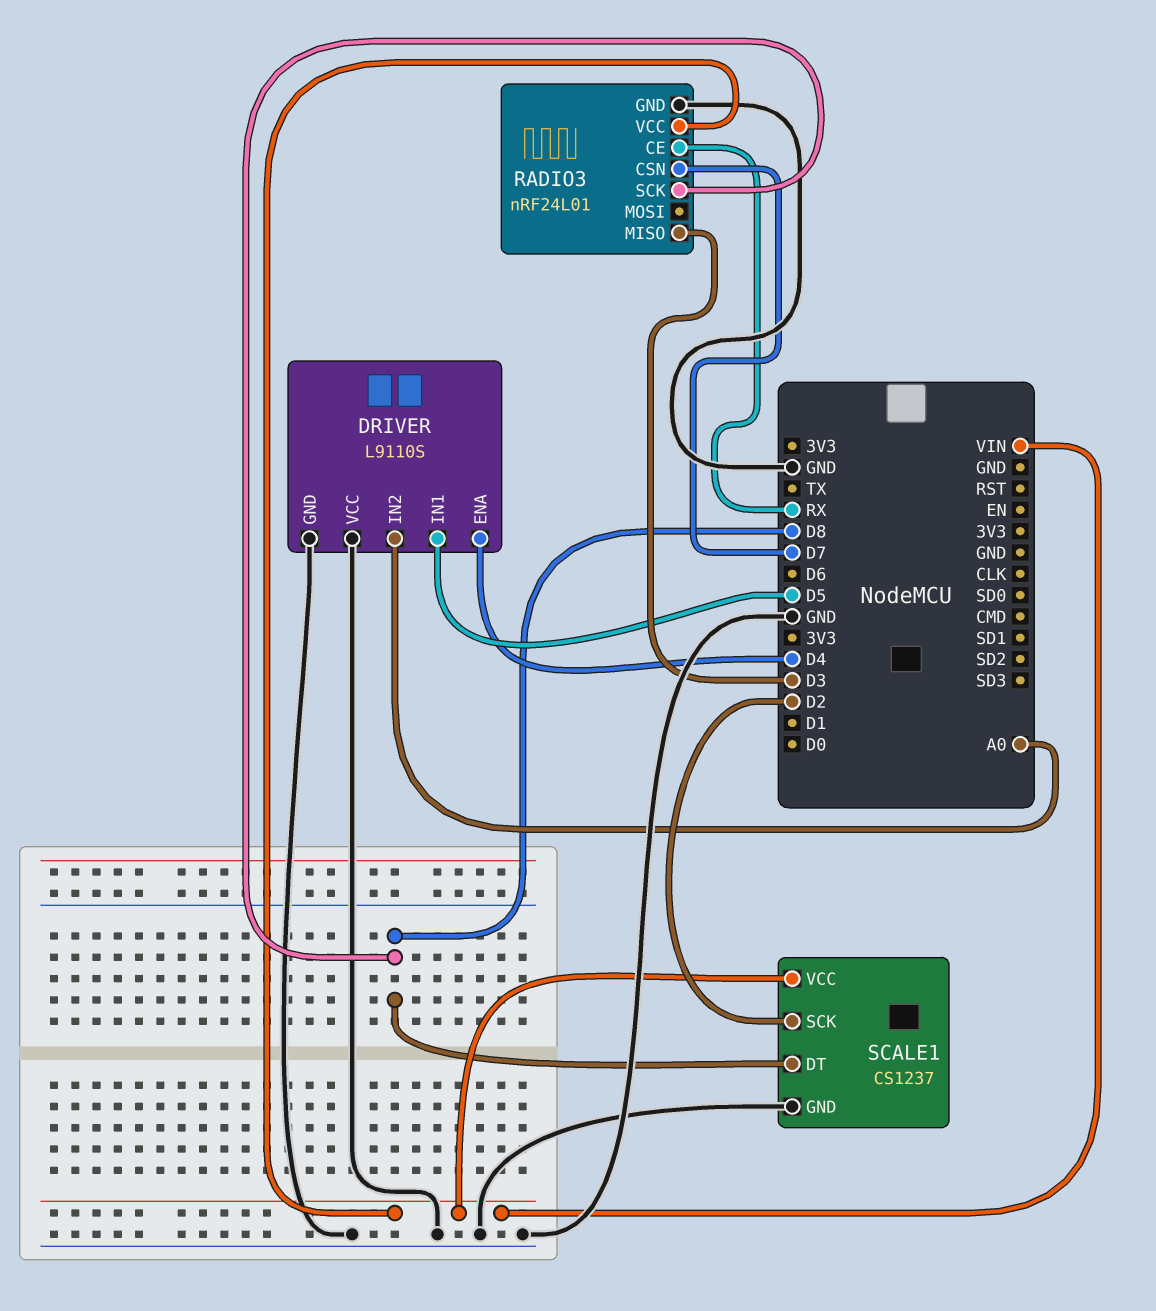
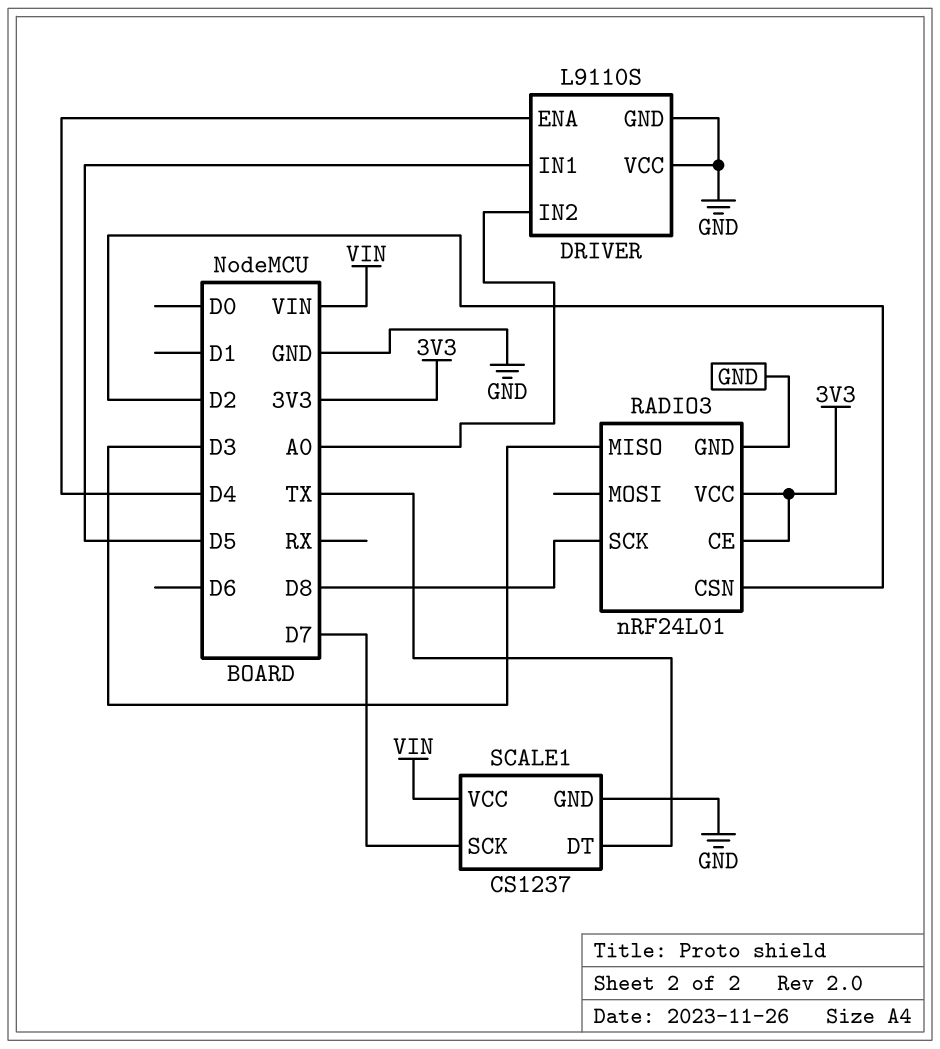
RADIO3 pin CE: RX -> 3V3
RADIO3 pin CSN: D7 -> D2
RADIO3 pin VCC: VIN -> 3V3
SCALE1 pin DT: D8 -> TX
SCALE1 pin SCK: D2 -> D7

